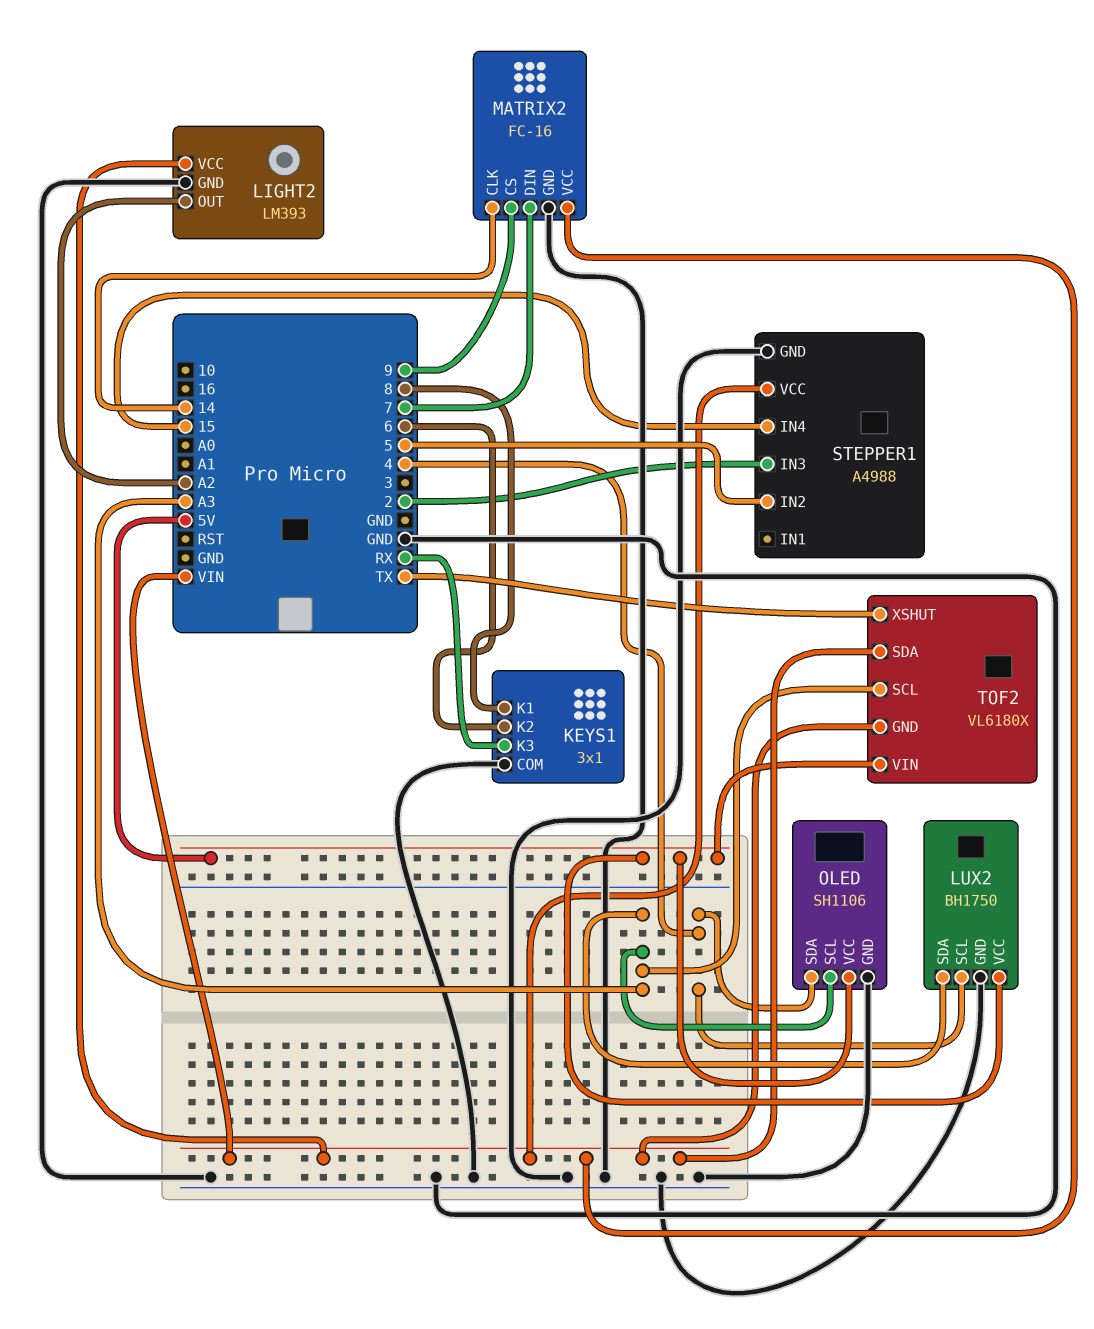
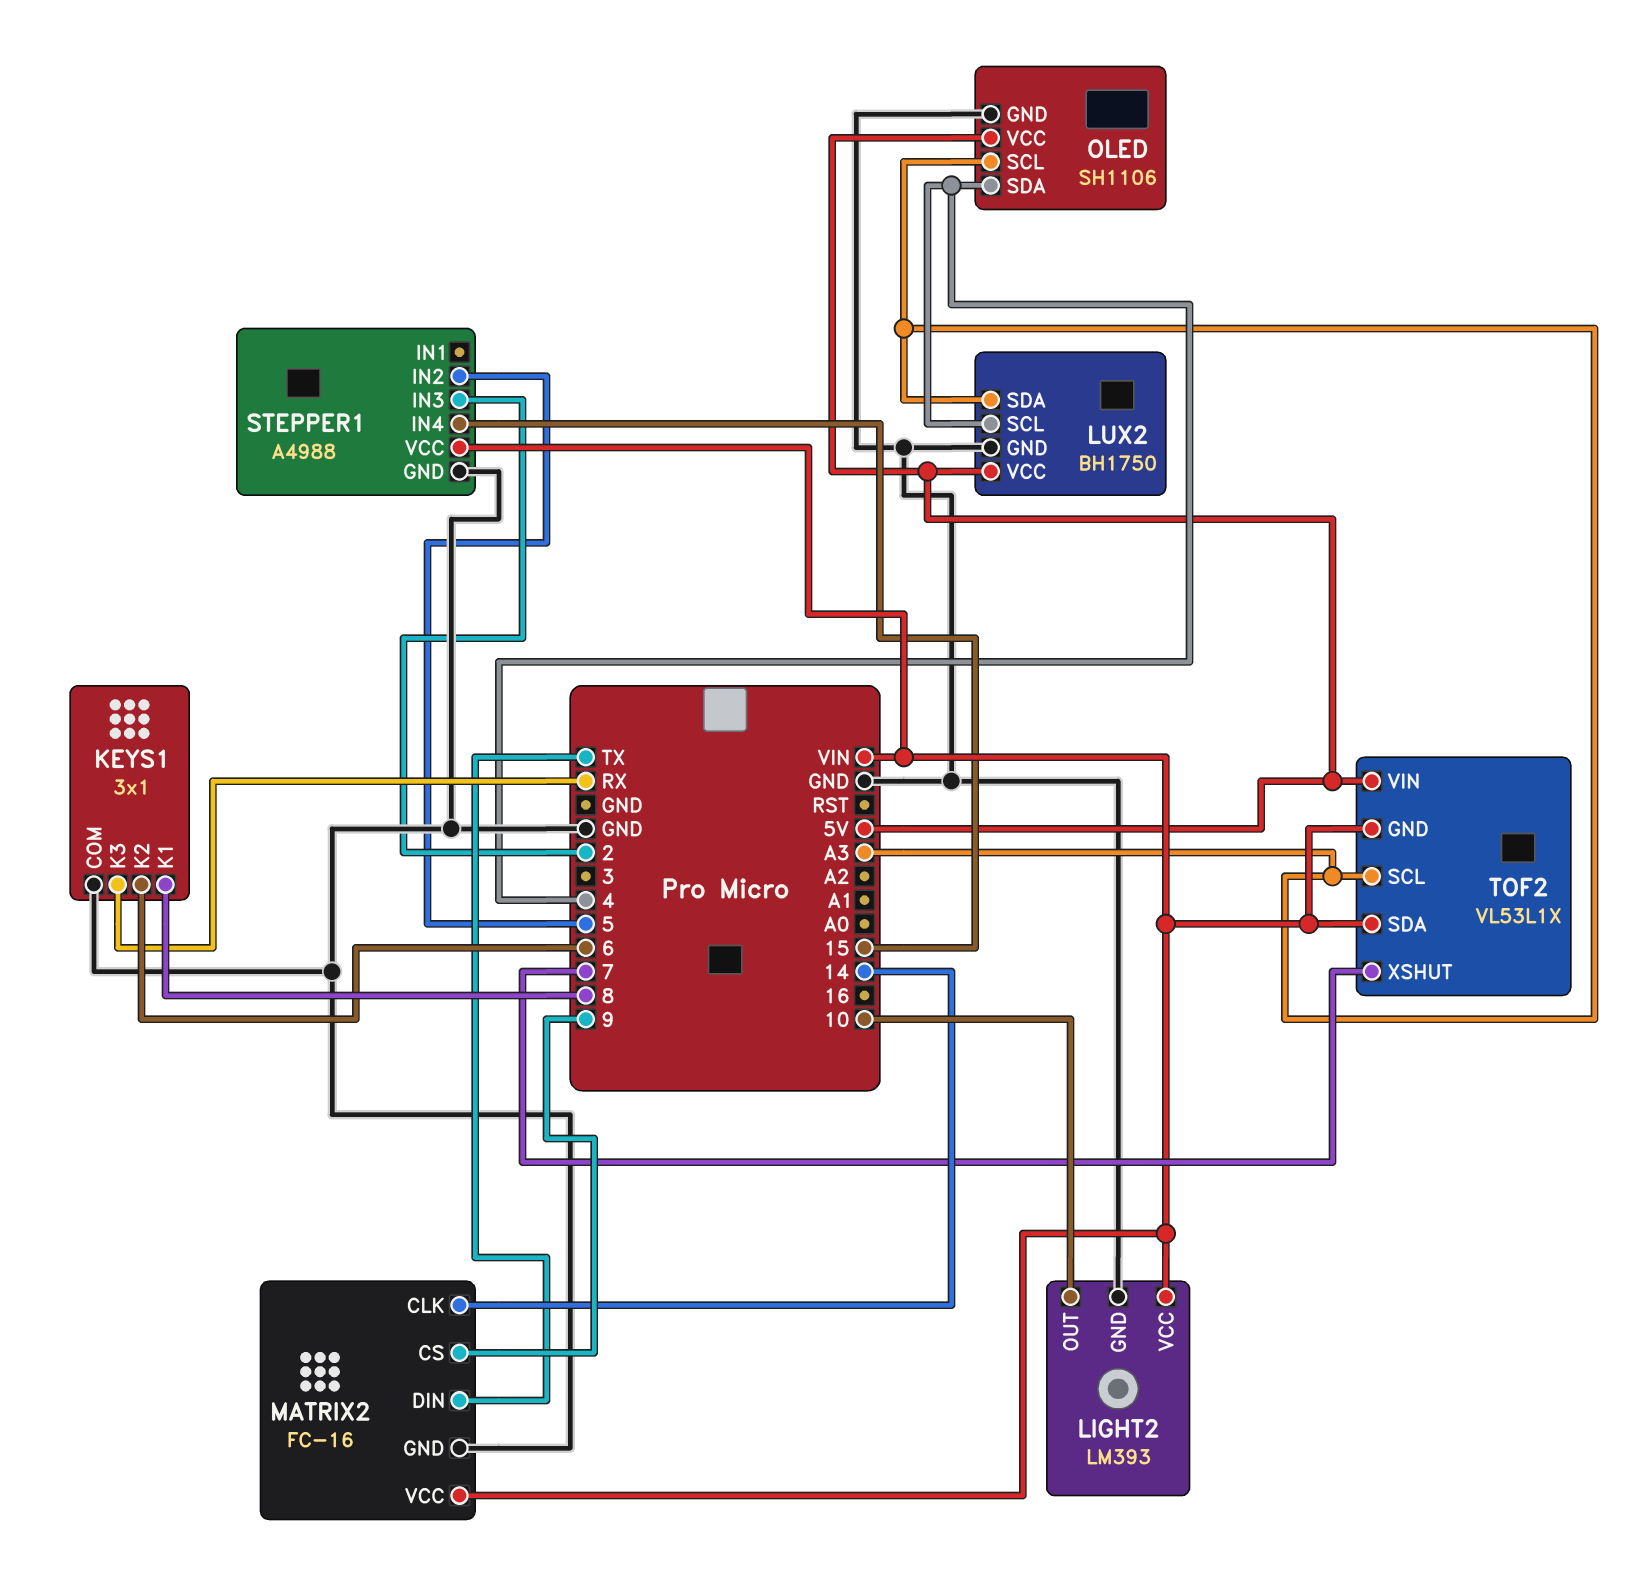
LIGHT2 pin OUT: A2 -> 10
MATRIX2 pin DIN: 7 -> TX
TOF2: VL6180X -> VL53L1X
TOF2 pin XSHUT: TX -> 7

